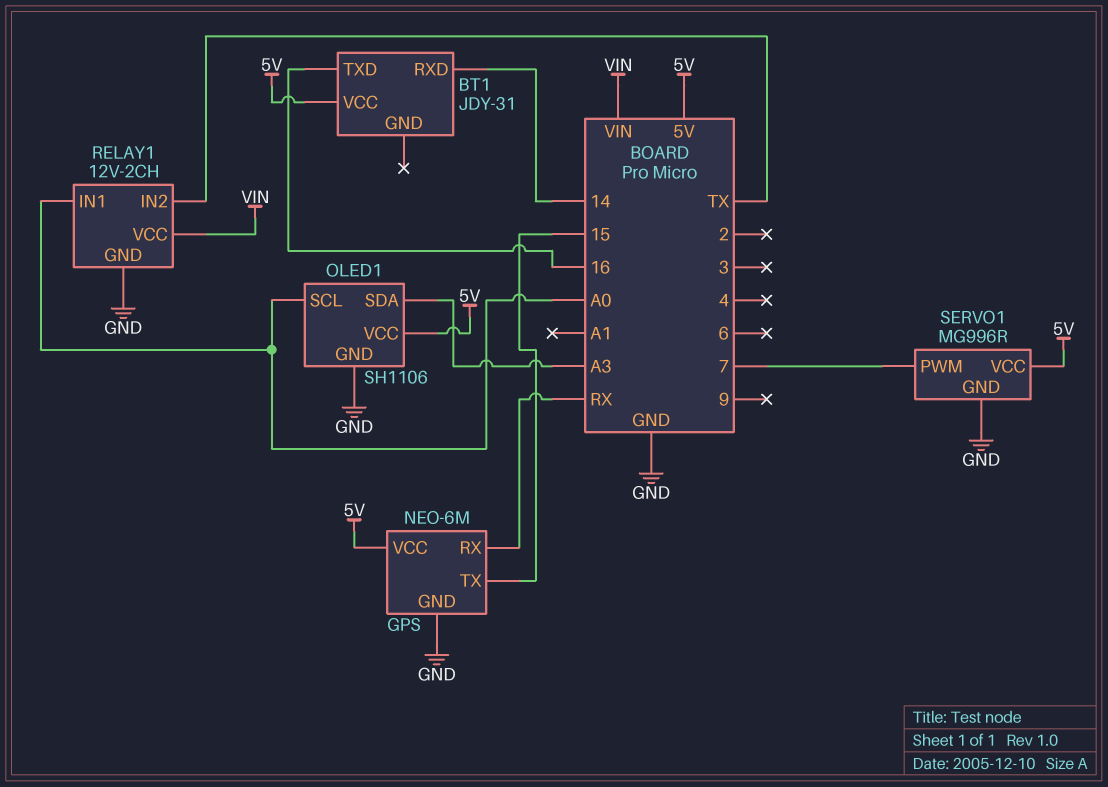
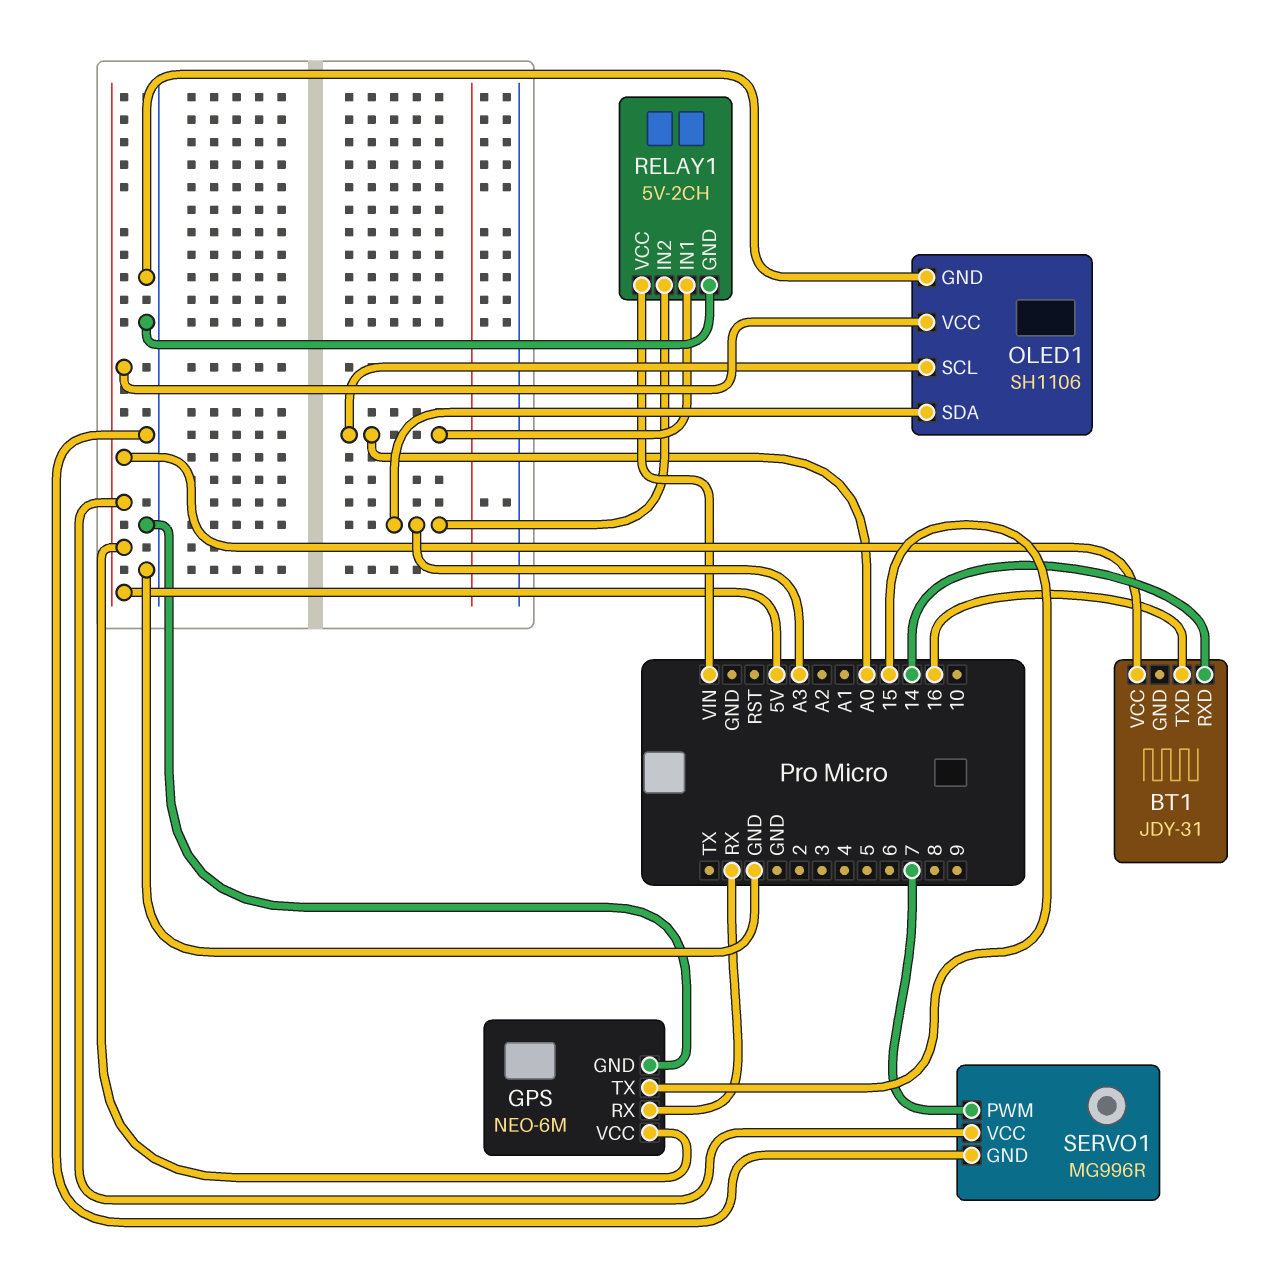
RELAY1: 12V-2CH -> 5V-2CH
RELAY1 pin IN2: TX -> A3

